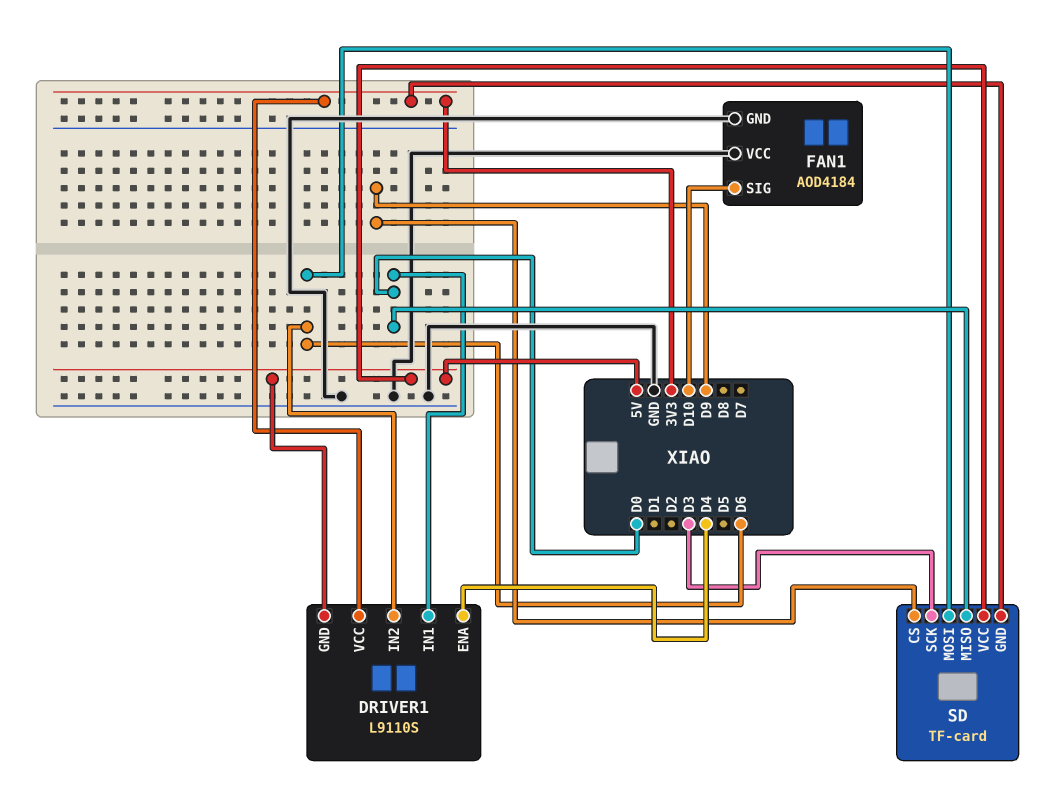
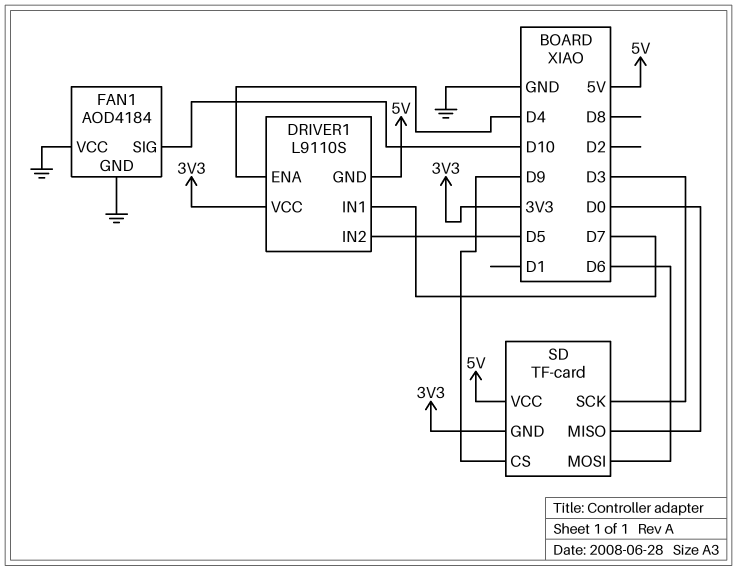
DRIVER1 pin IN1: D0 -> D7
DRIVER1 pin IN2: D6 -> D5

